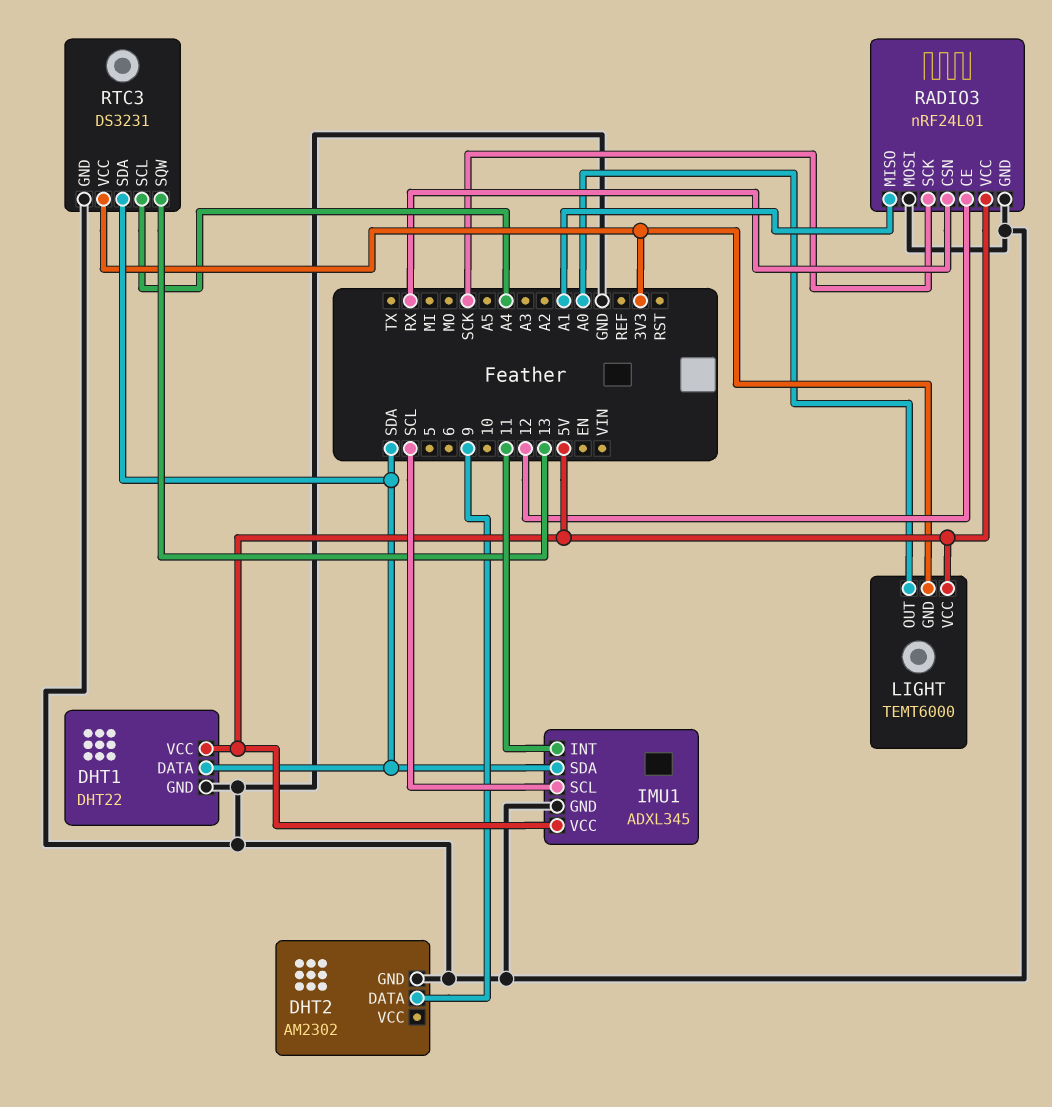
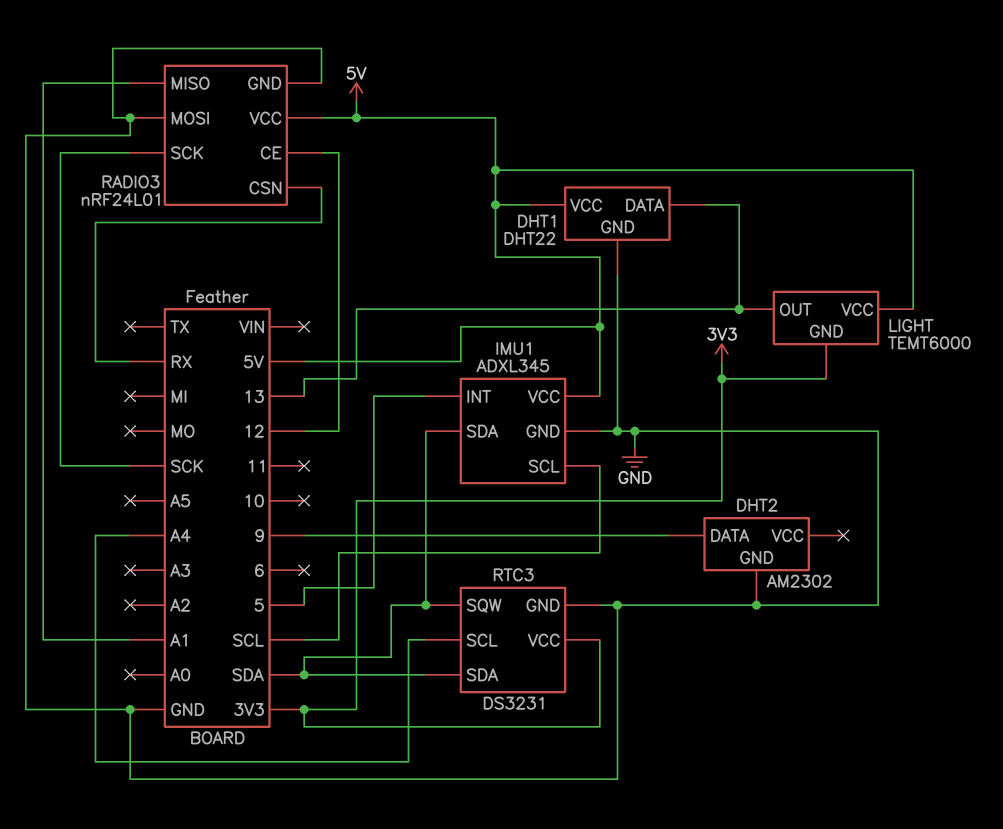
DHT1 pin DATA: SDA -> 13
IMU1 pin INT: 11 -> 5
LIGHT pin OUT: A0 -> 13
RTC3 pin SQW: 13 -> SDA

